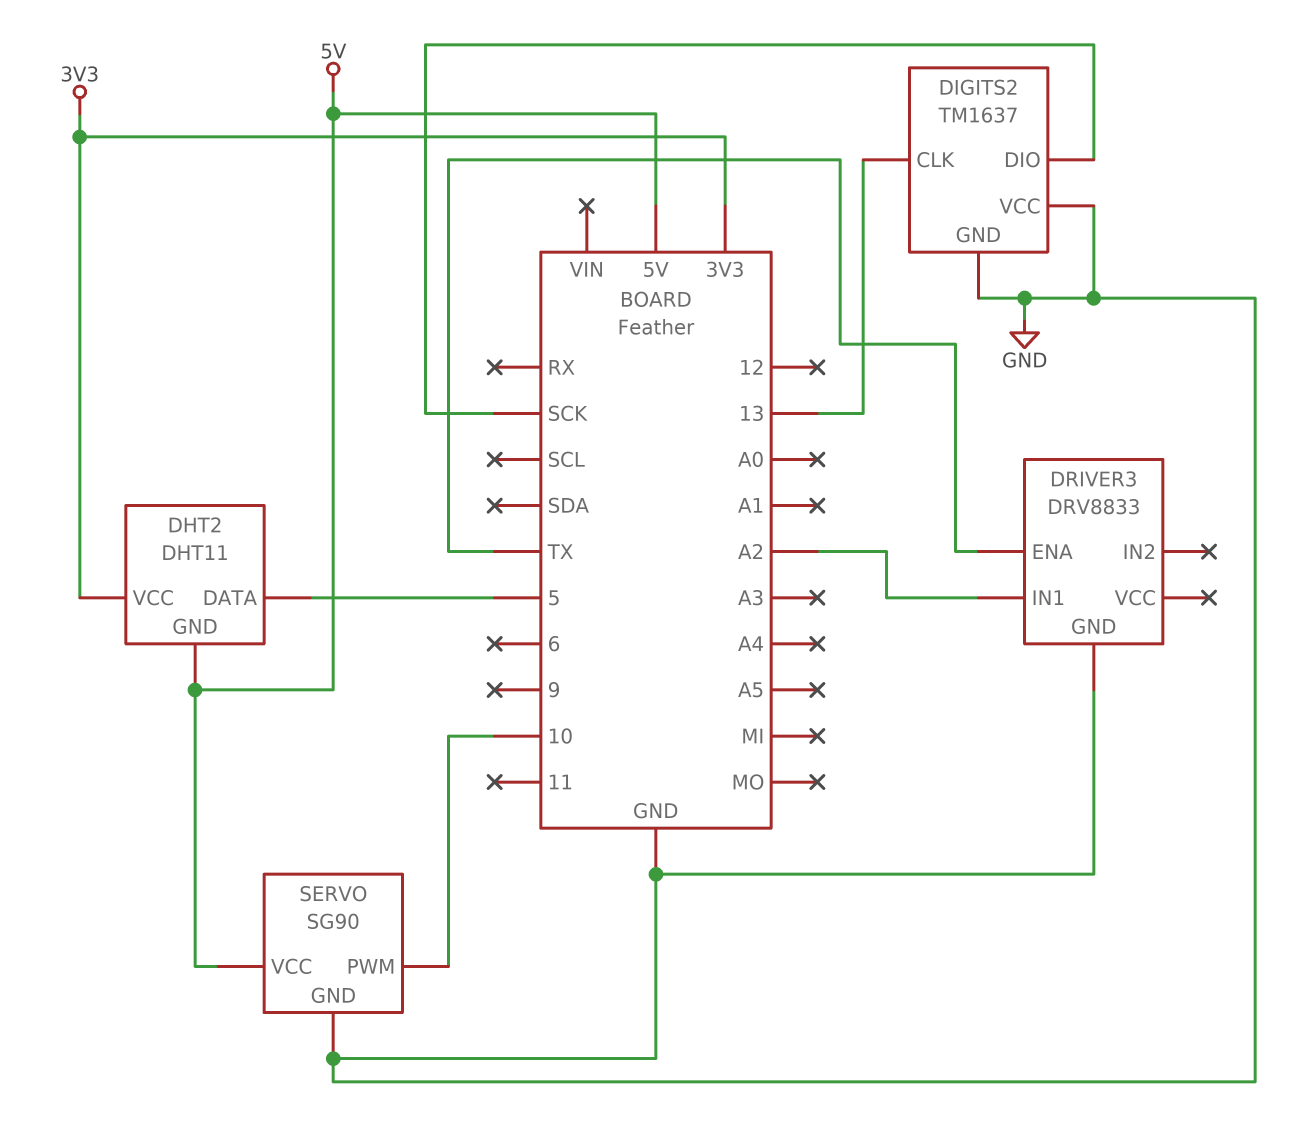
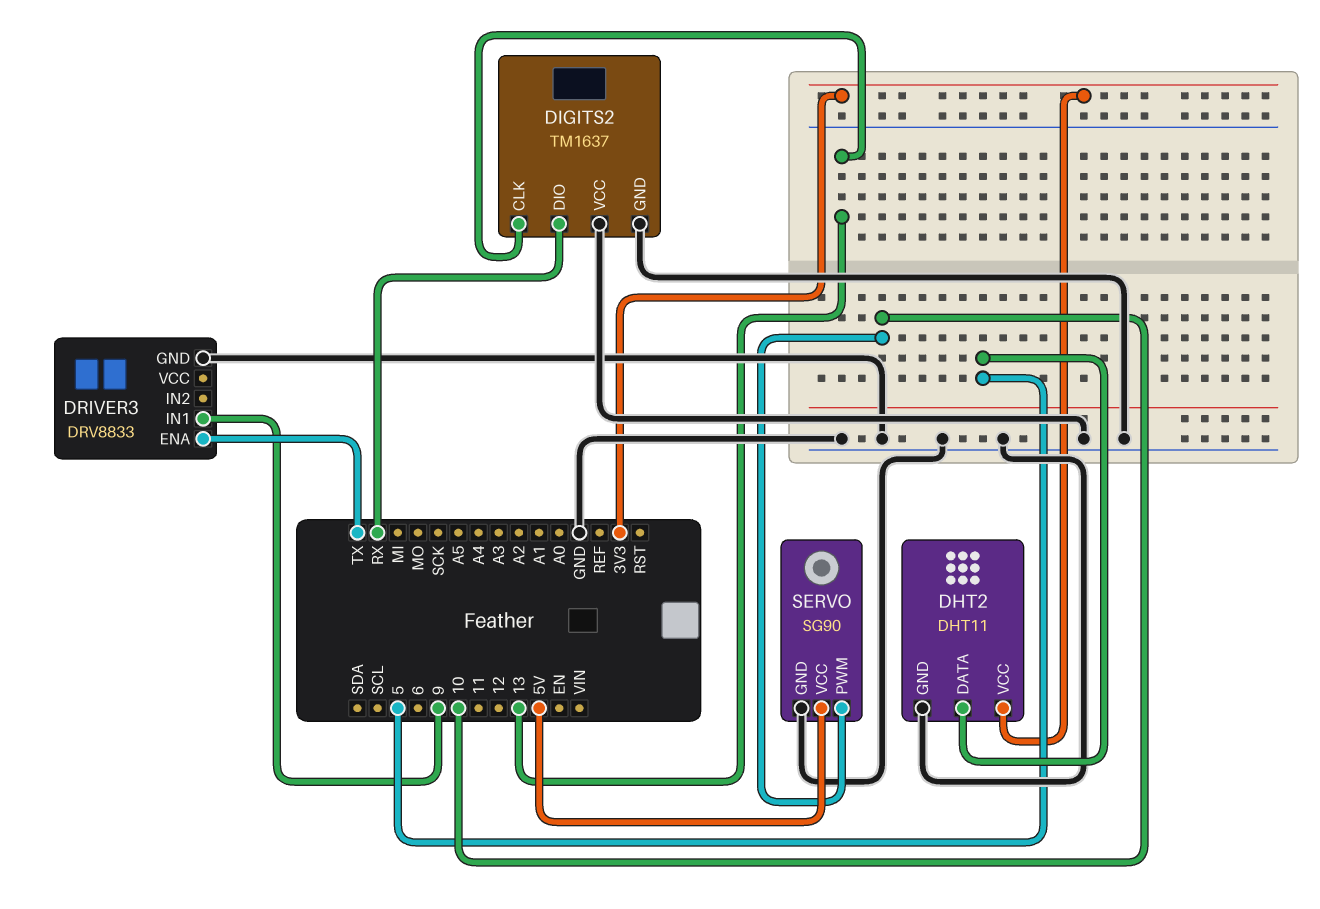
DHT2 pin GND: 5V -> GND
DIGITS2 pin DIO: SCK -> RX
DRIVER3 pin IN1: A2 -> 9

